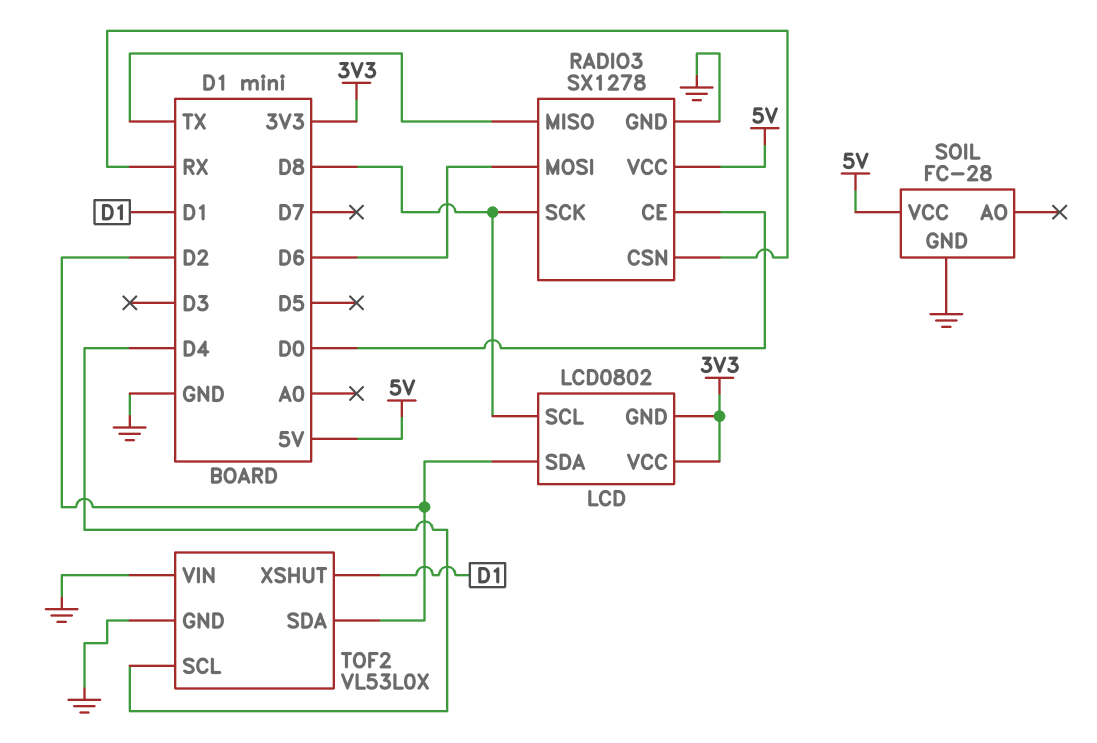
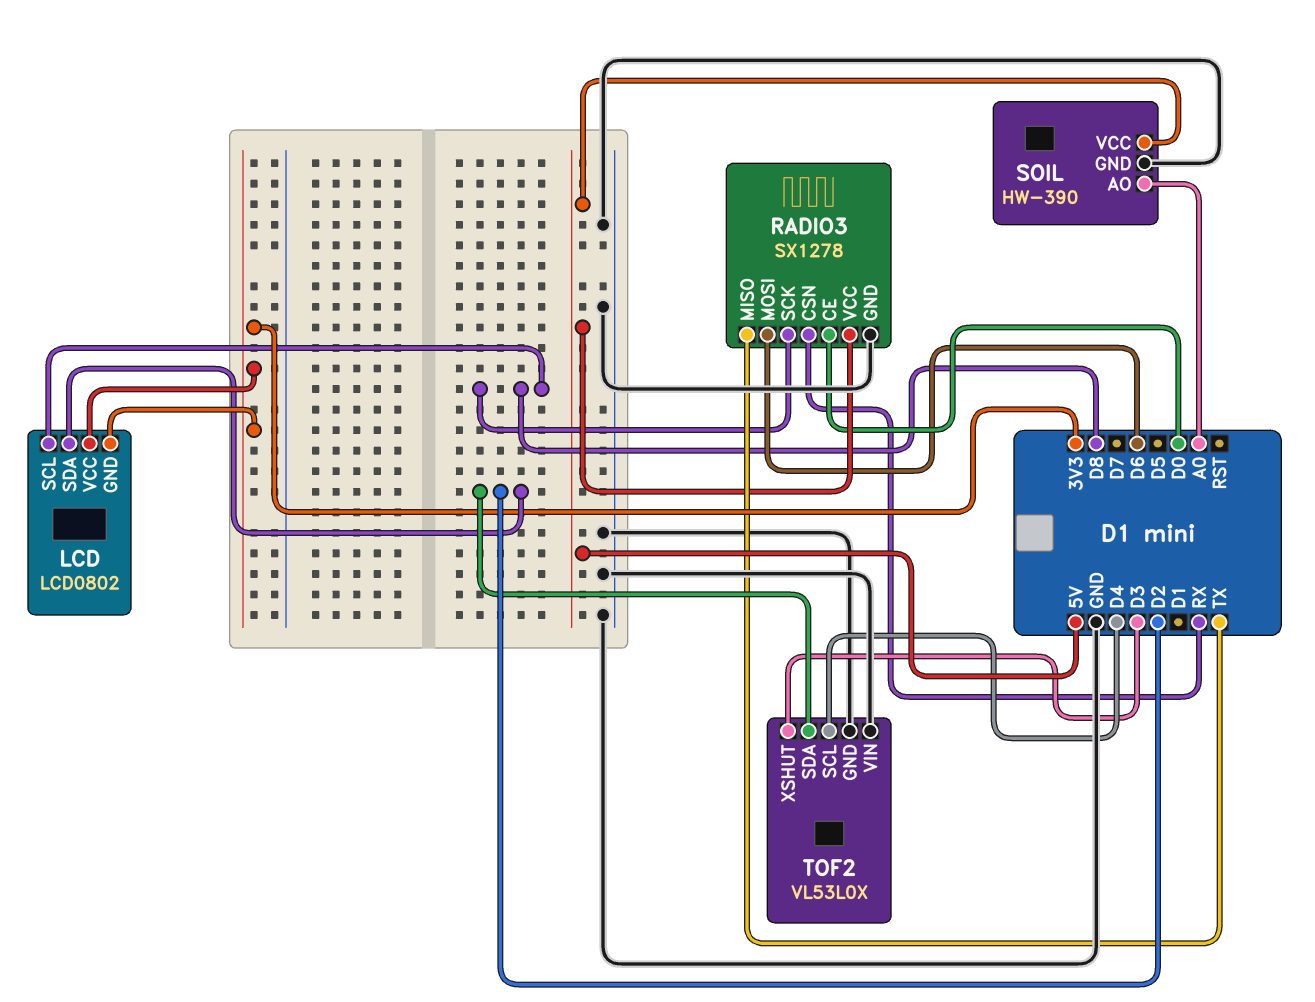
SOIL: FC-28 -> HW-390
SOIL pin AO: none -> A0
TOF2 pin XSHUT: D1 -> D3

